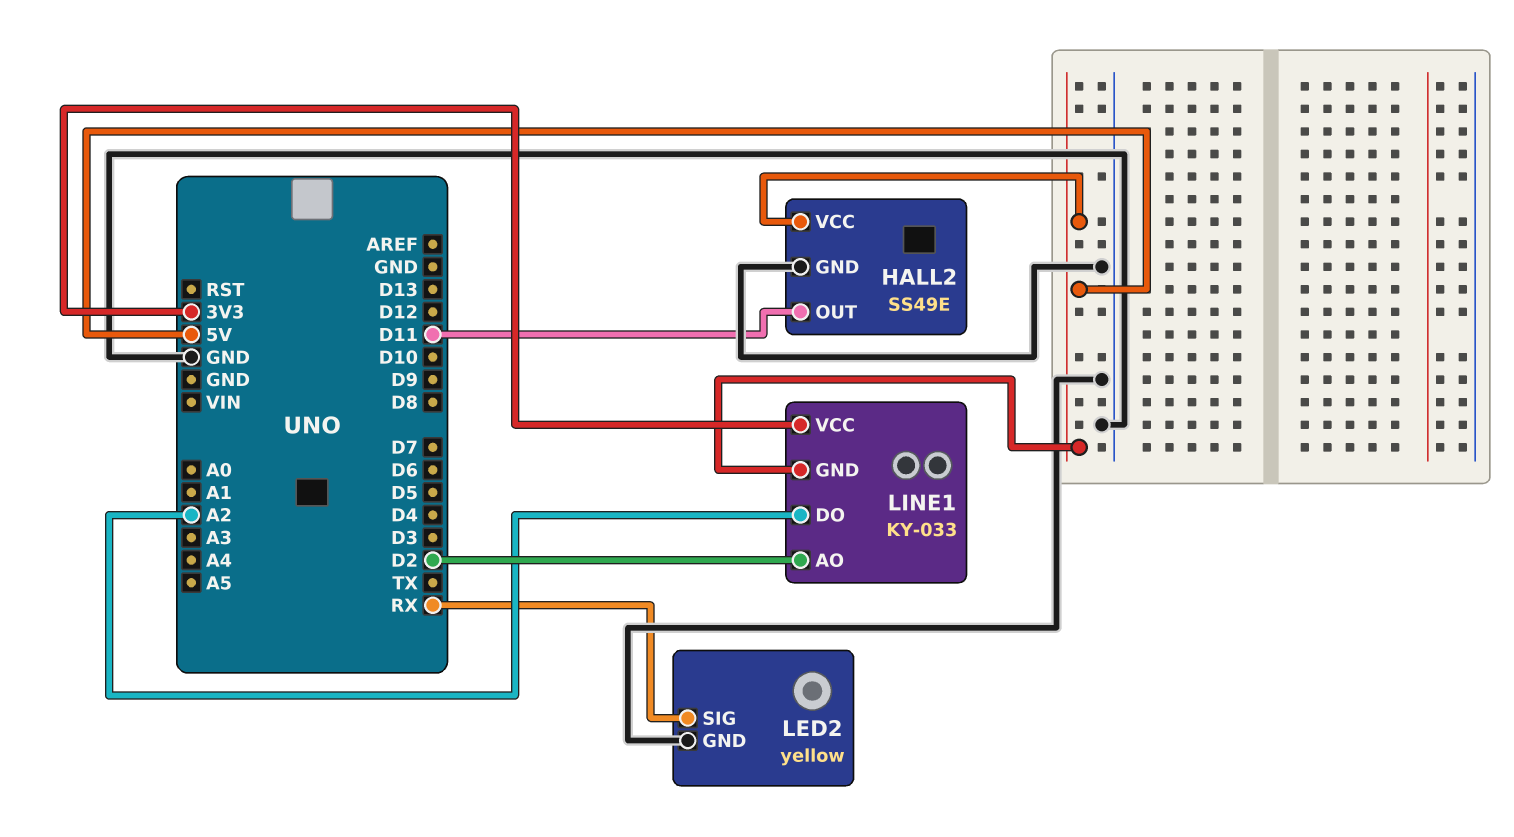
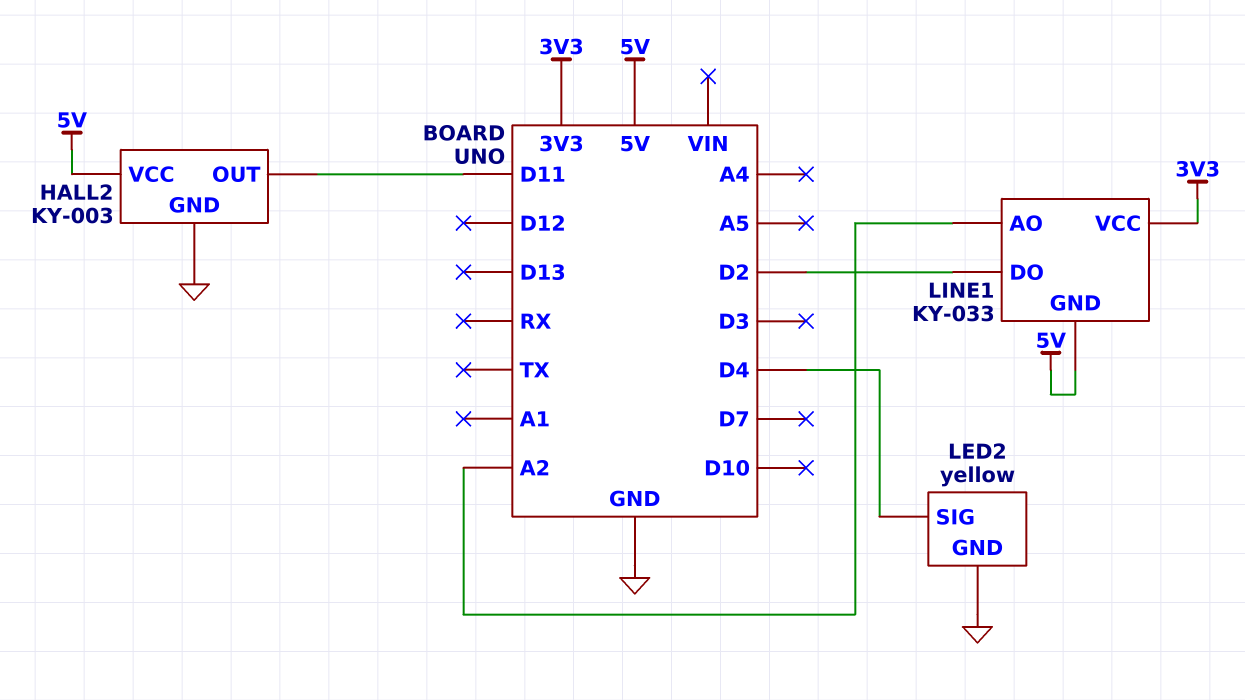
HALL2: SS49E -> KY-003
LED2 pin SIG: RX -> D4
LINE1 pin AO: D2 -> A2
LINE1 pin DO: A2 -> D2

